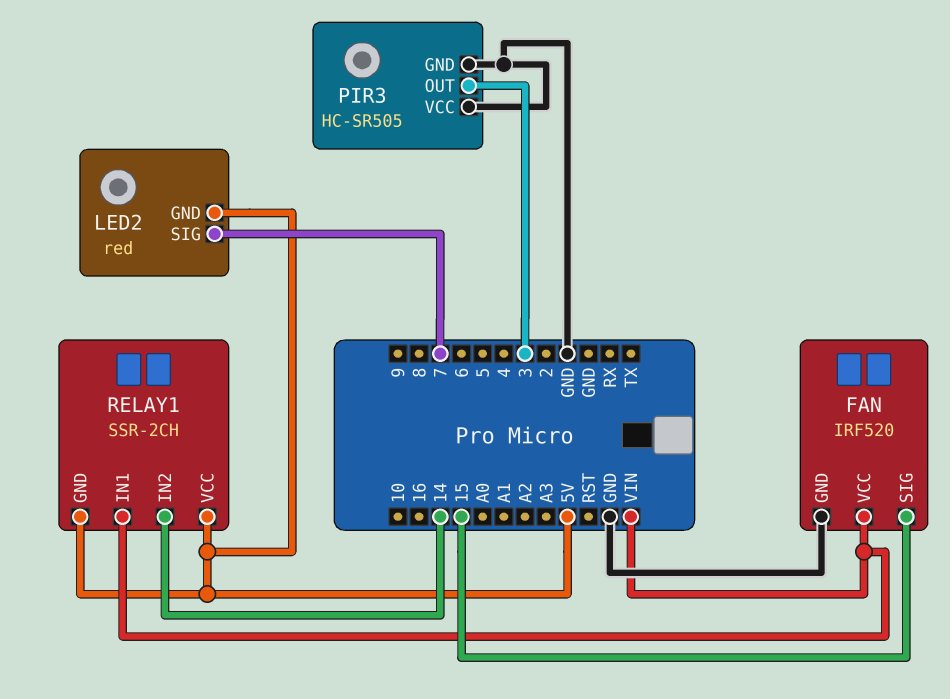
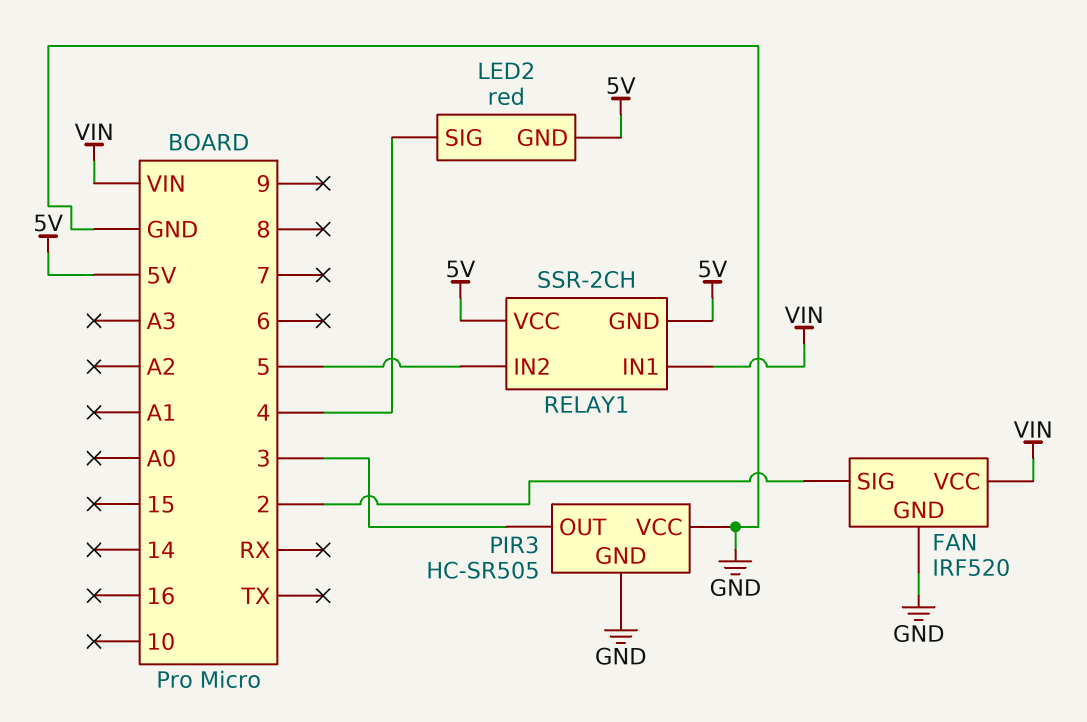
FAN pin SIG: 15 -> 2
LED2 pin SIG: 7 -> 4
RELAY1 pin IN2: 14 -> 5

